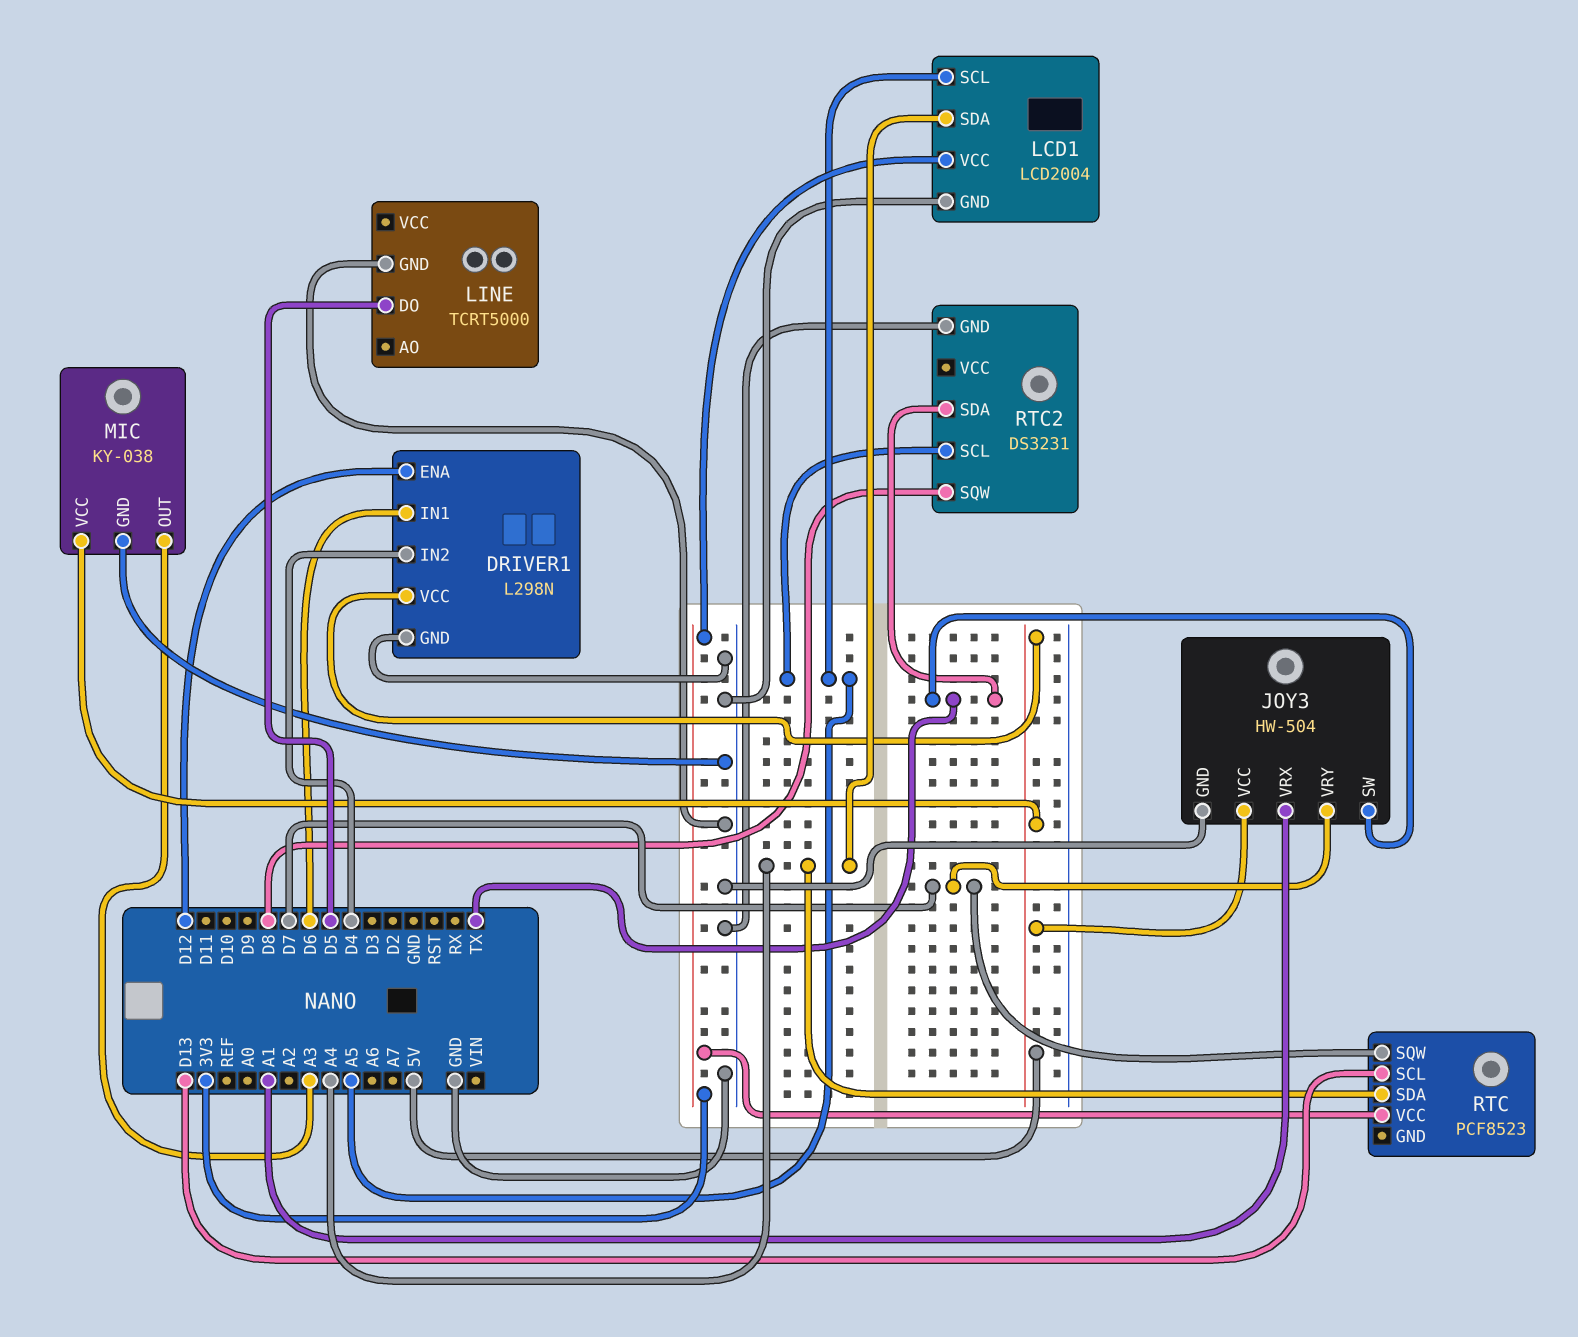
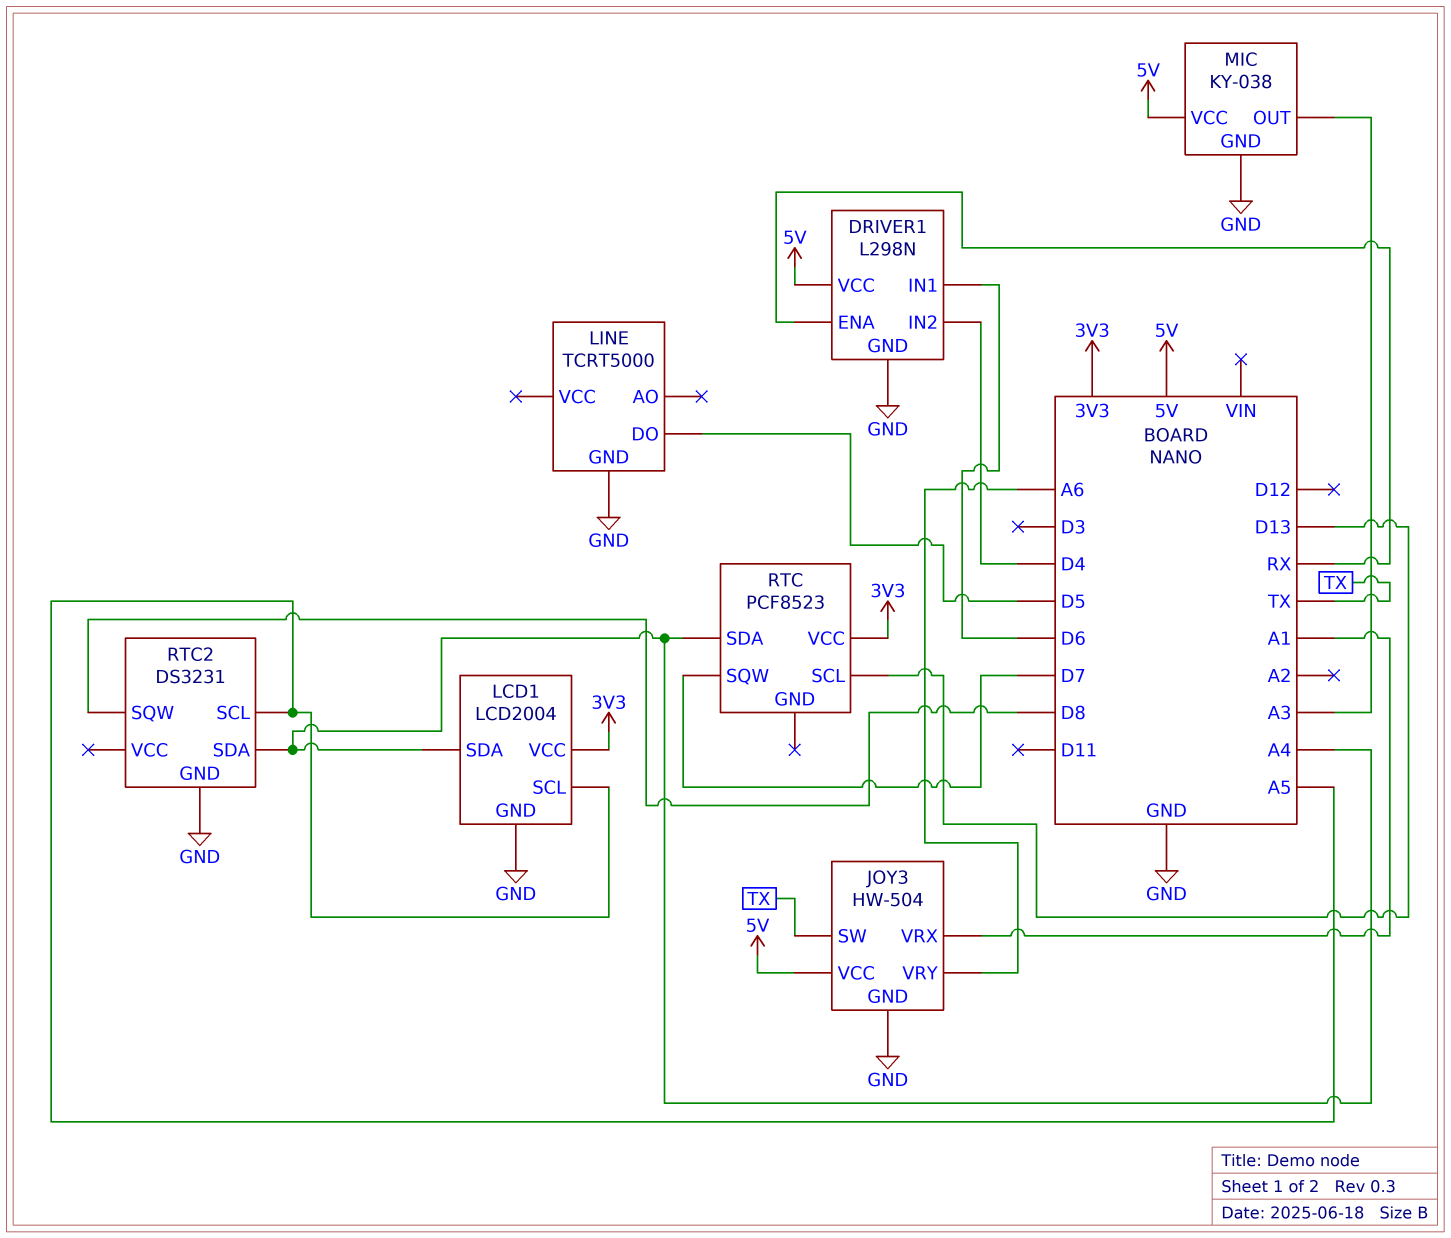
DRIVER1 pin ENA: D12 -> RX
JOY3 pin VRY: D7 -> A6
RTC2 pin SDA: TX -> A4

